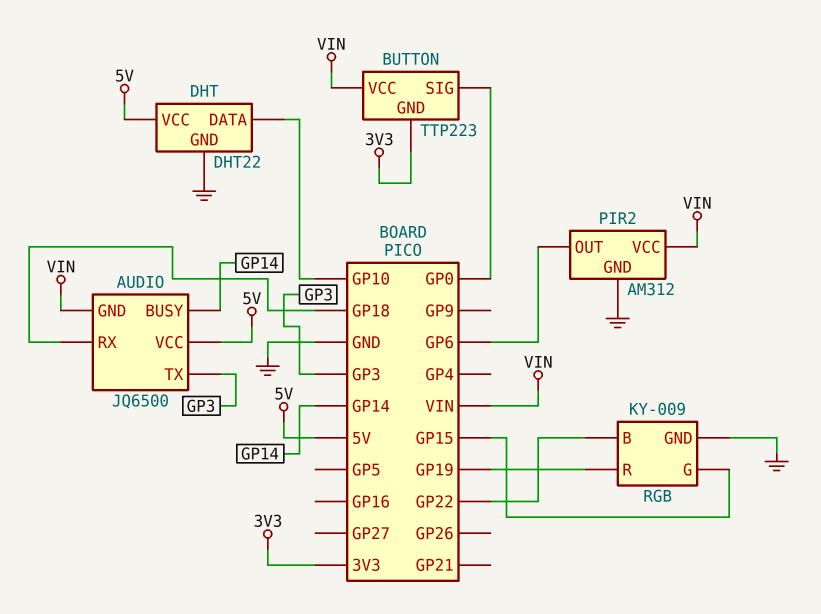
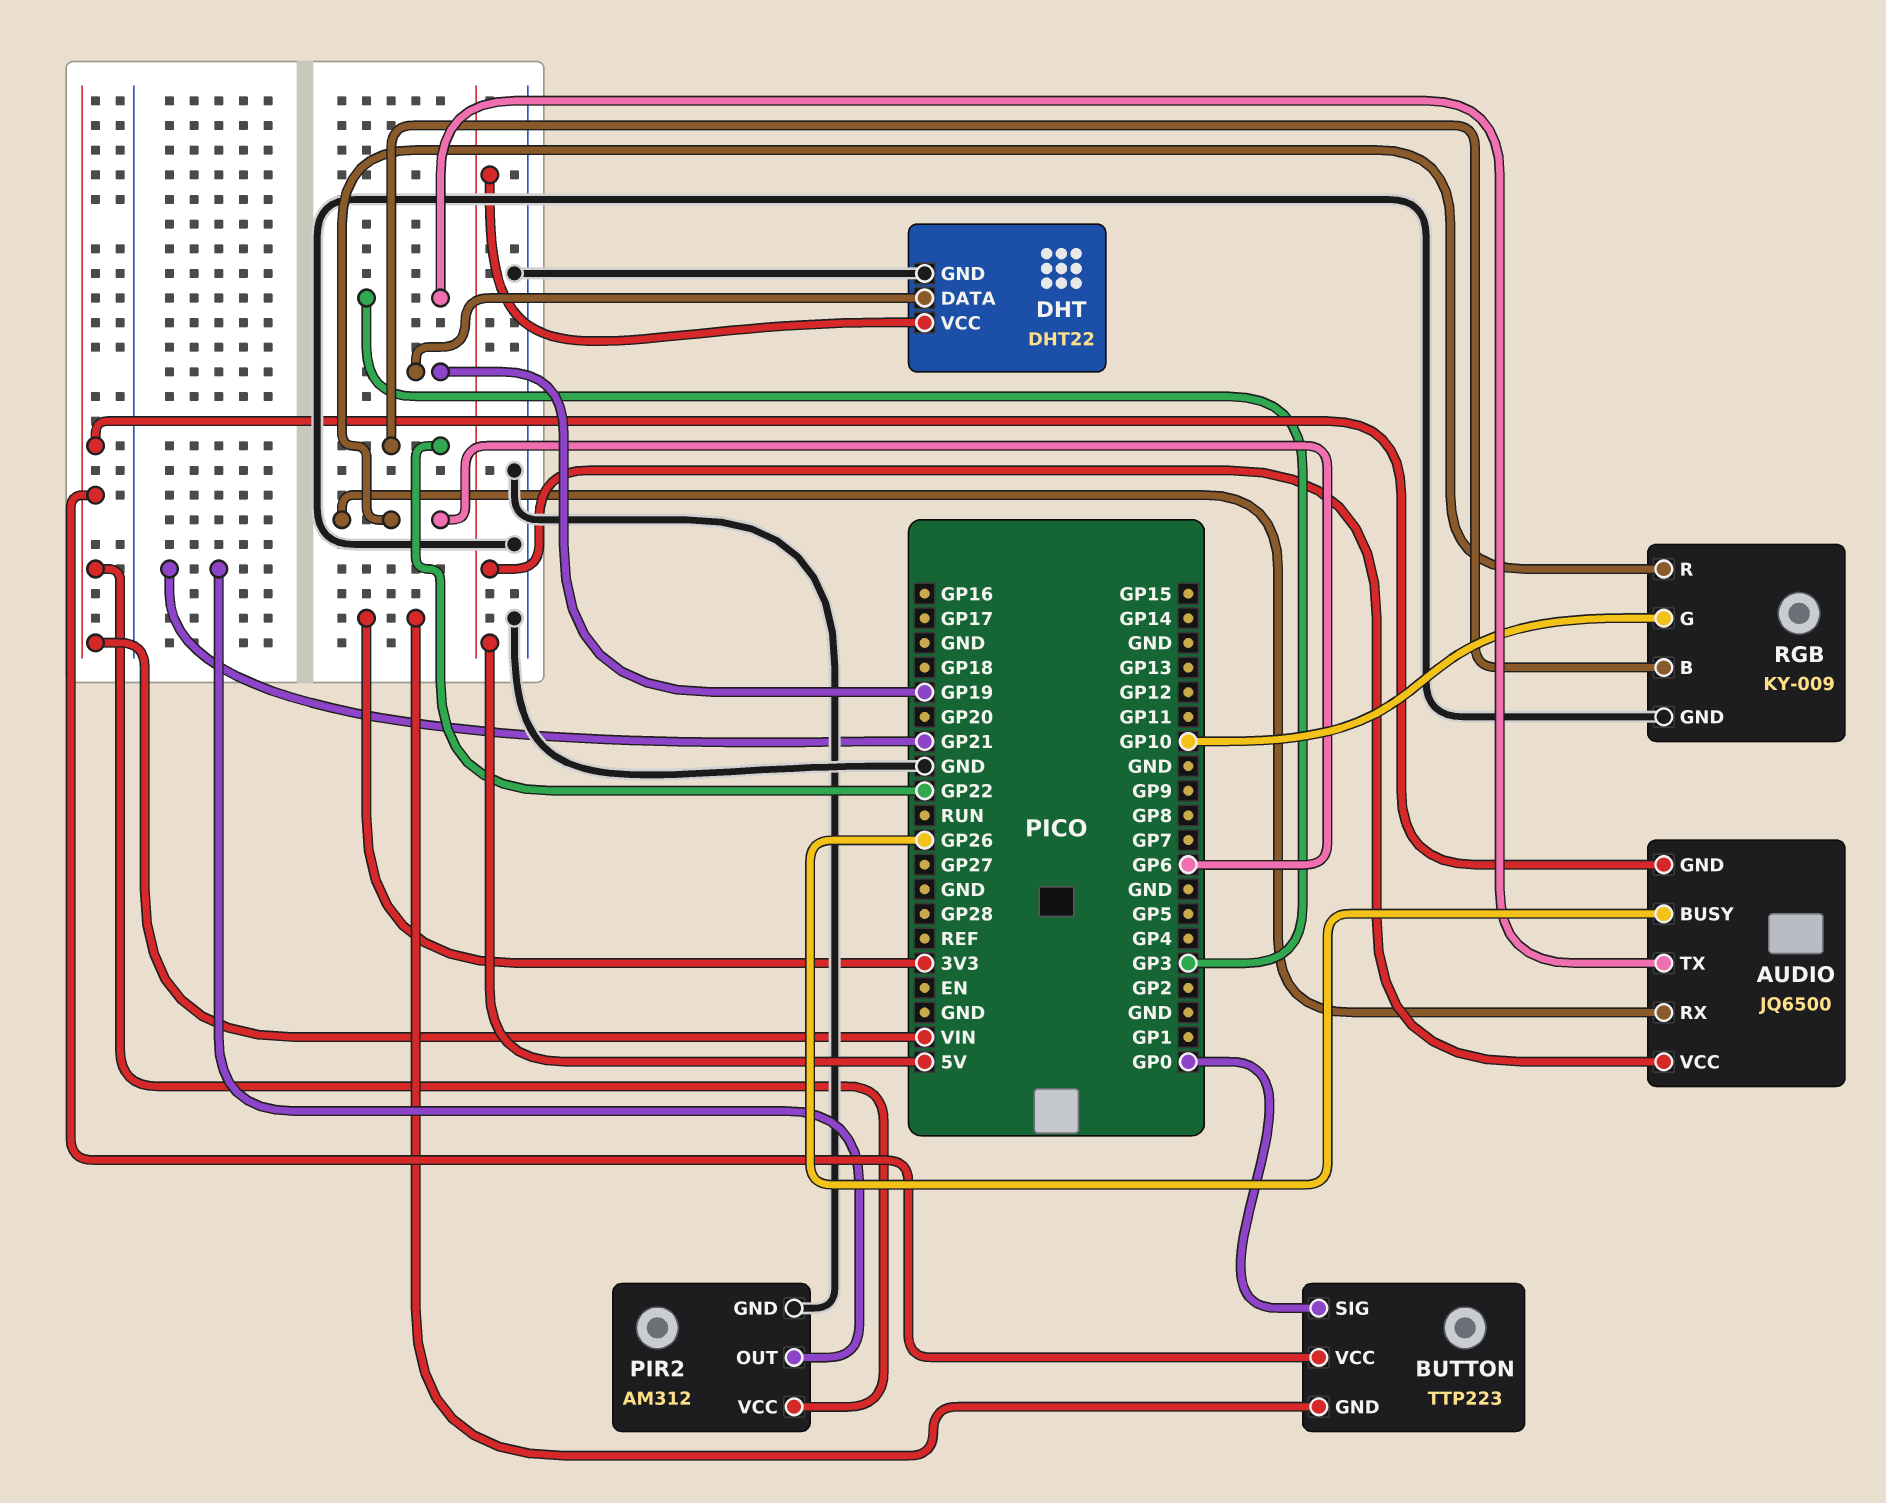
AUDIO pin BUSY: GP14 -> GP26
AUDIO pin RX: GP18 -> GP6
DHT pin DATA: GP10 -> GP19
PIR2 pin OUT: GP6 -> GP21
RGB pin G: GP15 -> GP10
RGB pin R: GP19 -> GP6

